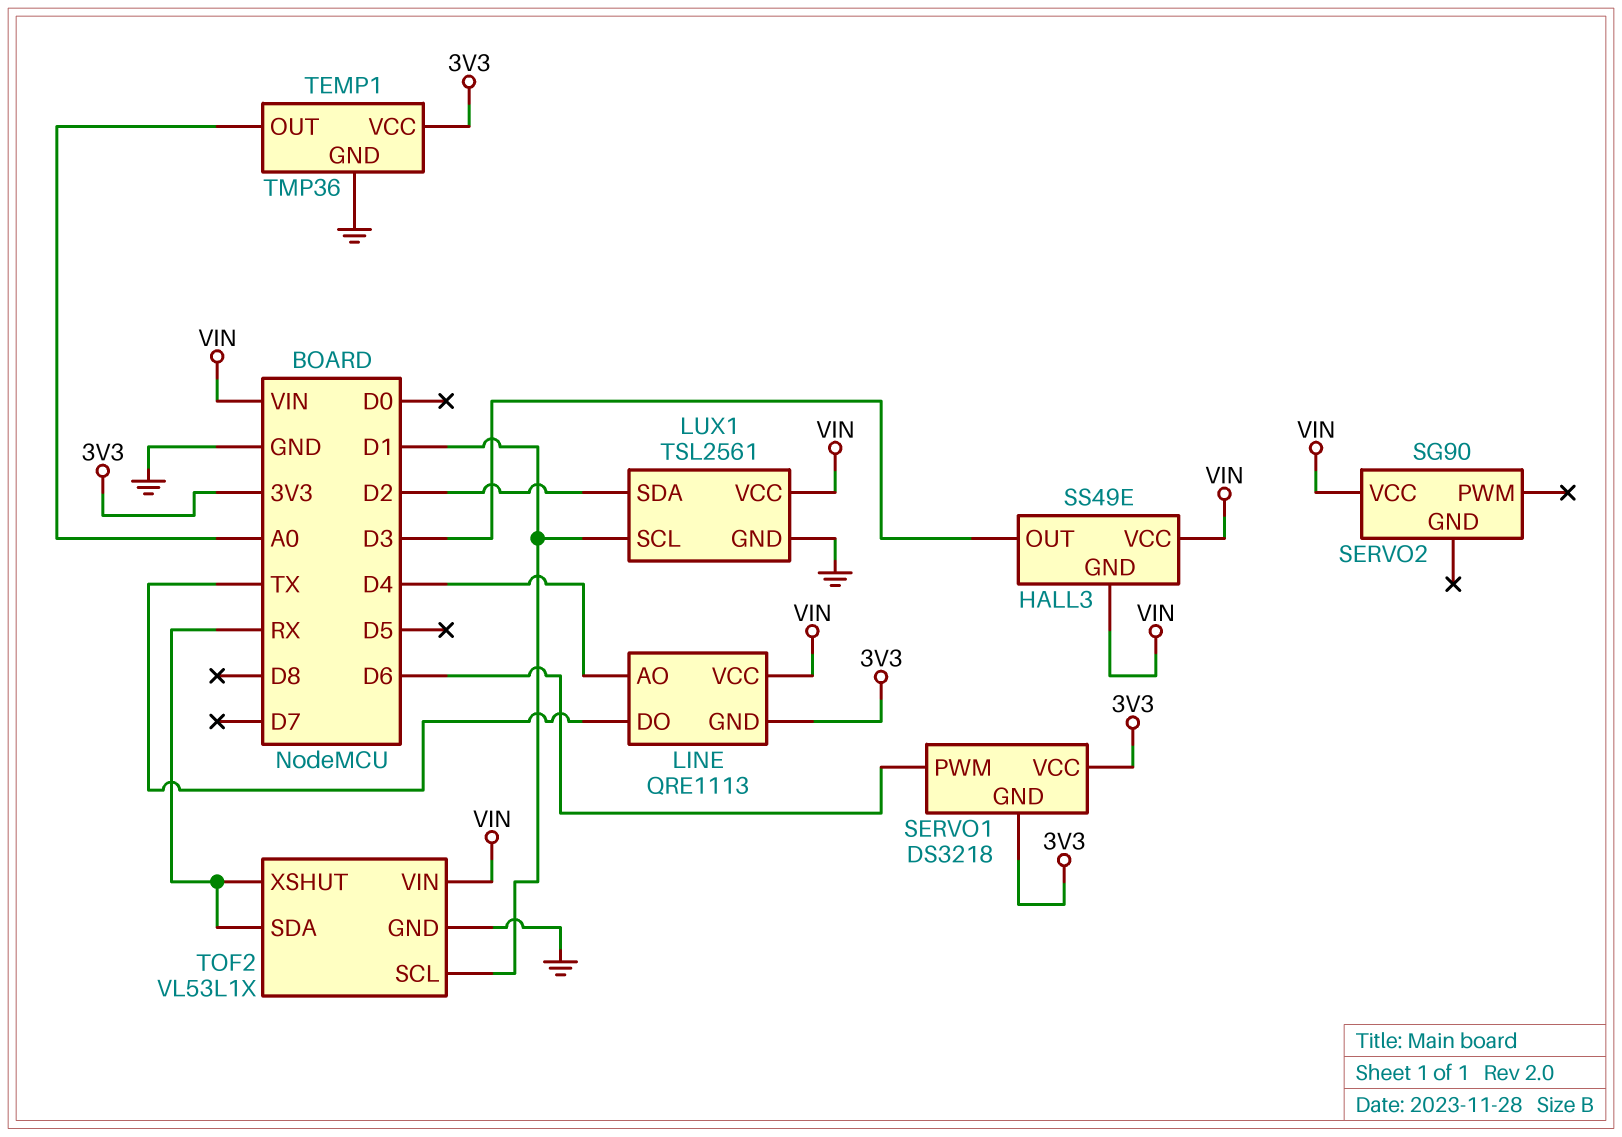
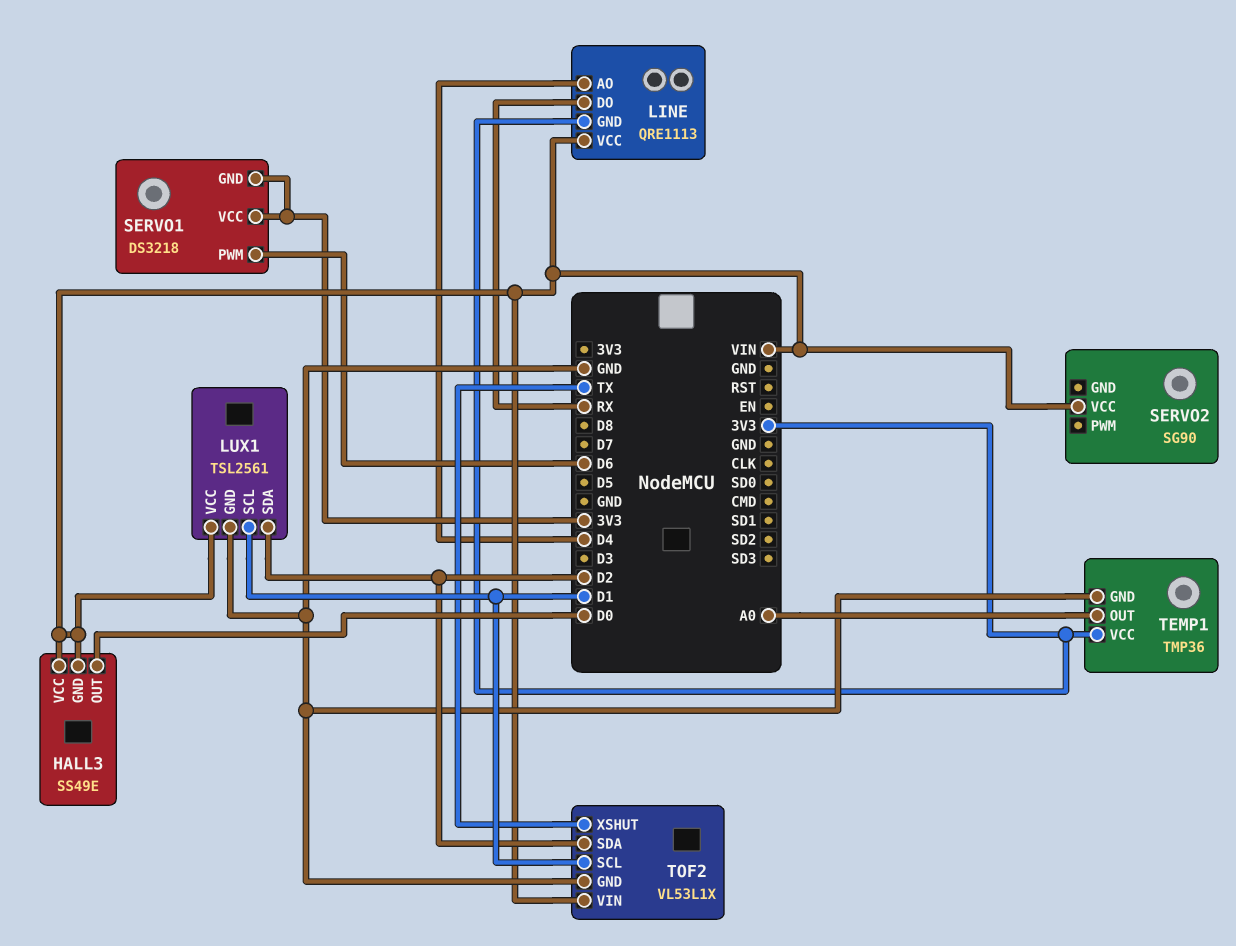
HALL3 pin OUT: D3 -> D0
LINE pin DO: TX -> RX
TOF2 pin SDA: RX -> D2
TOF2 pin XSHUT: RX -> TX

